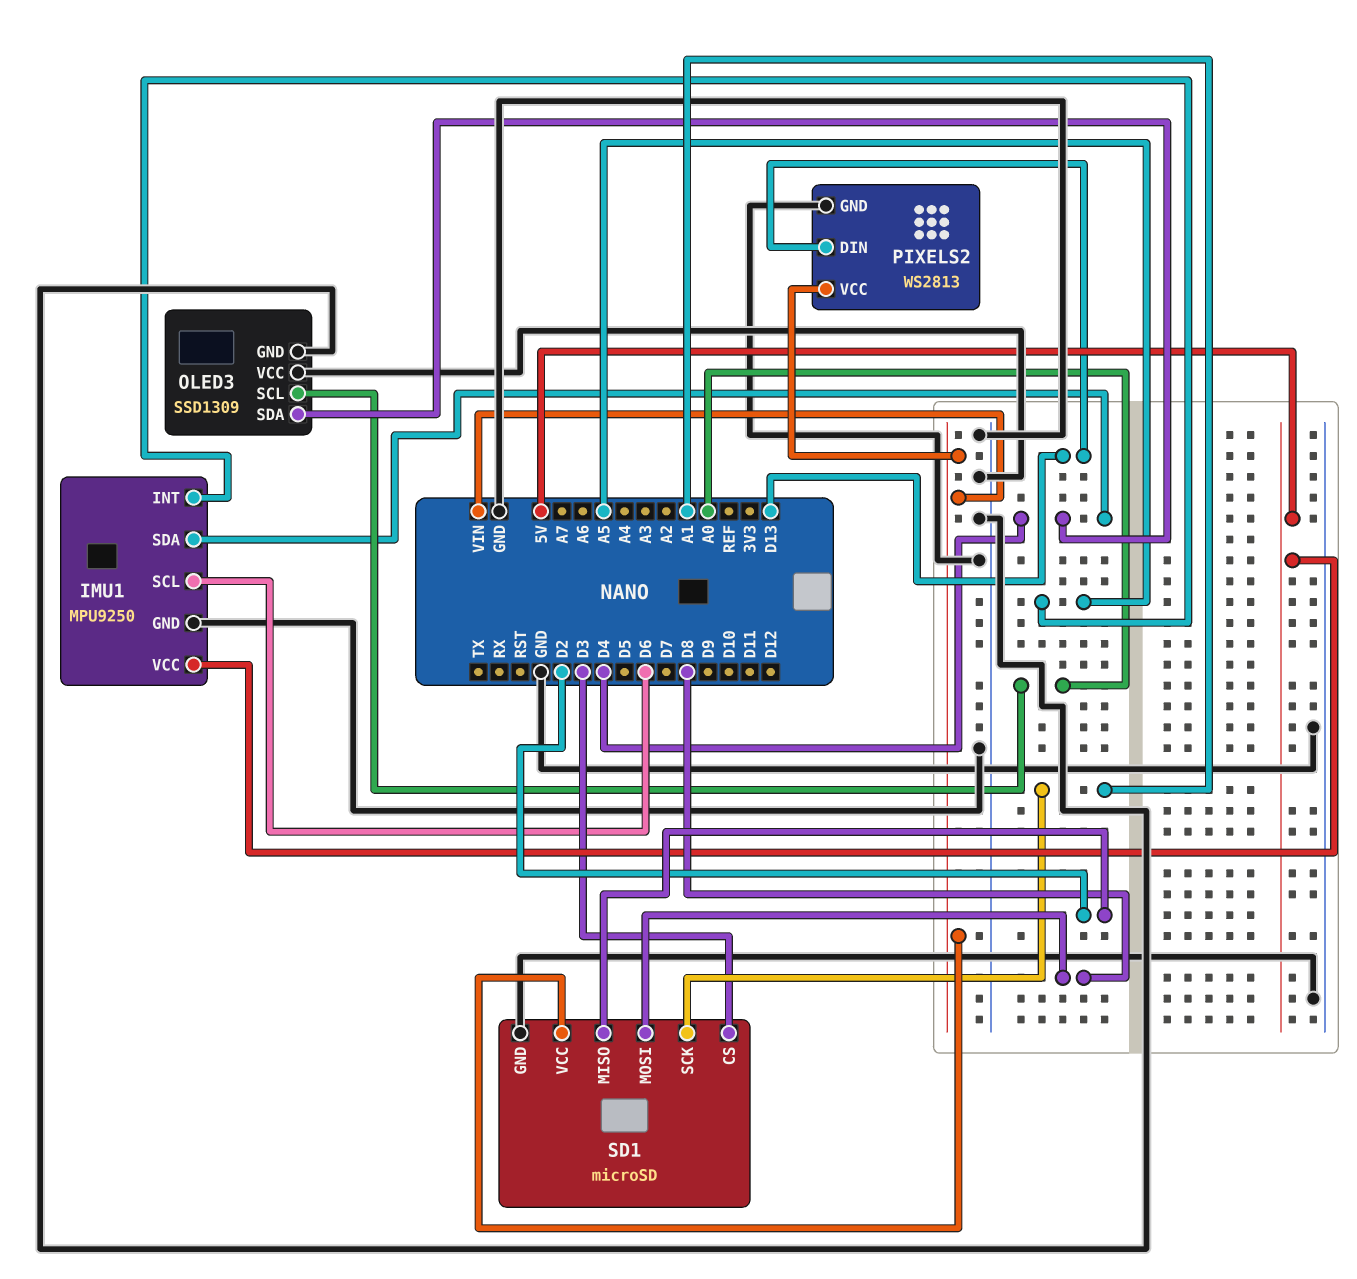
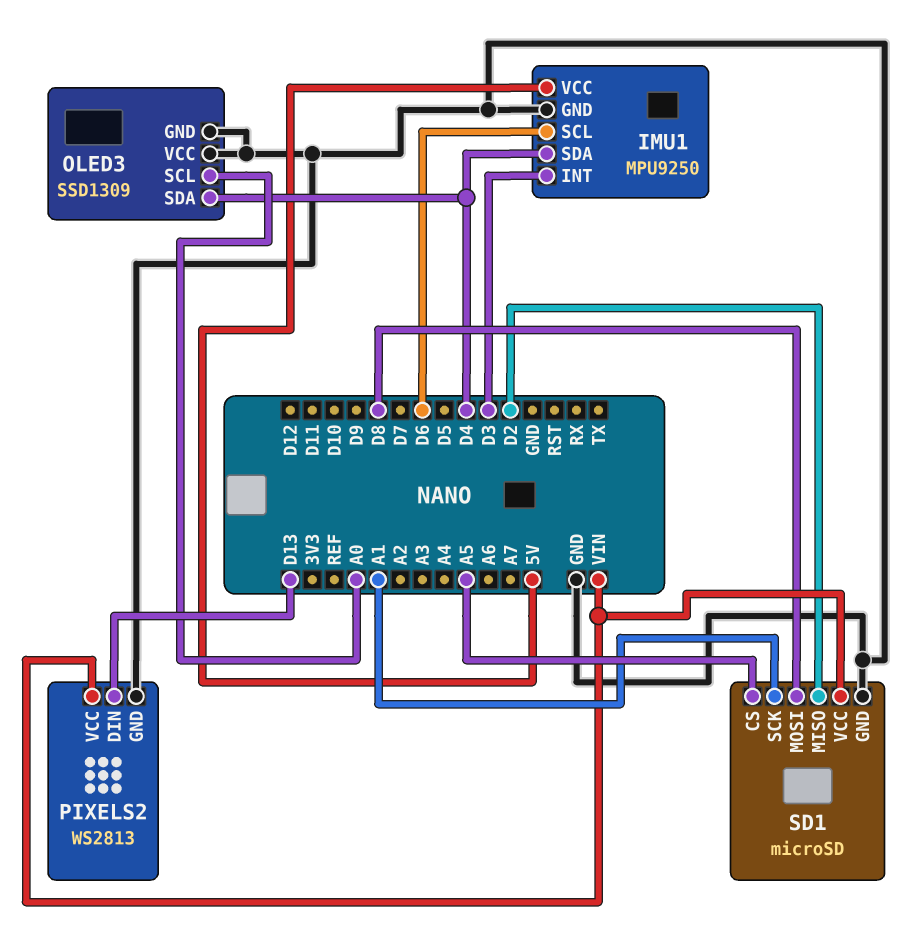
IMU1 pin INT: A5 -> D3
SD1 pin CS: D3 -> A5

